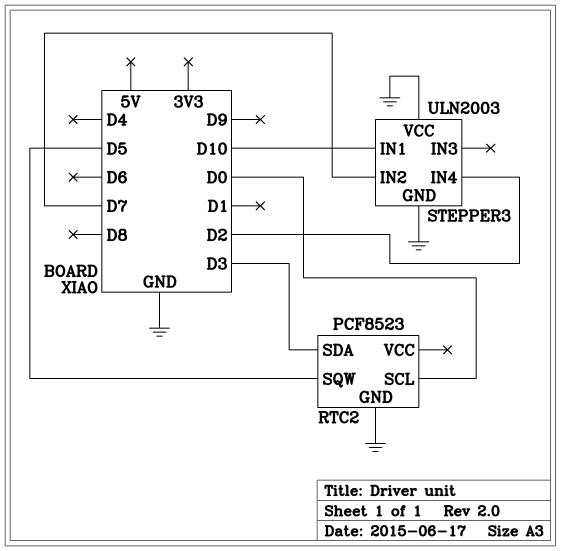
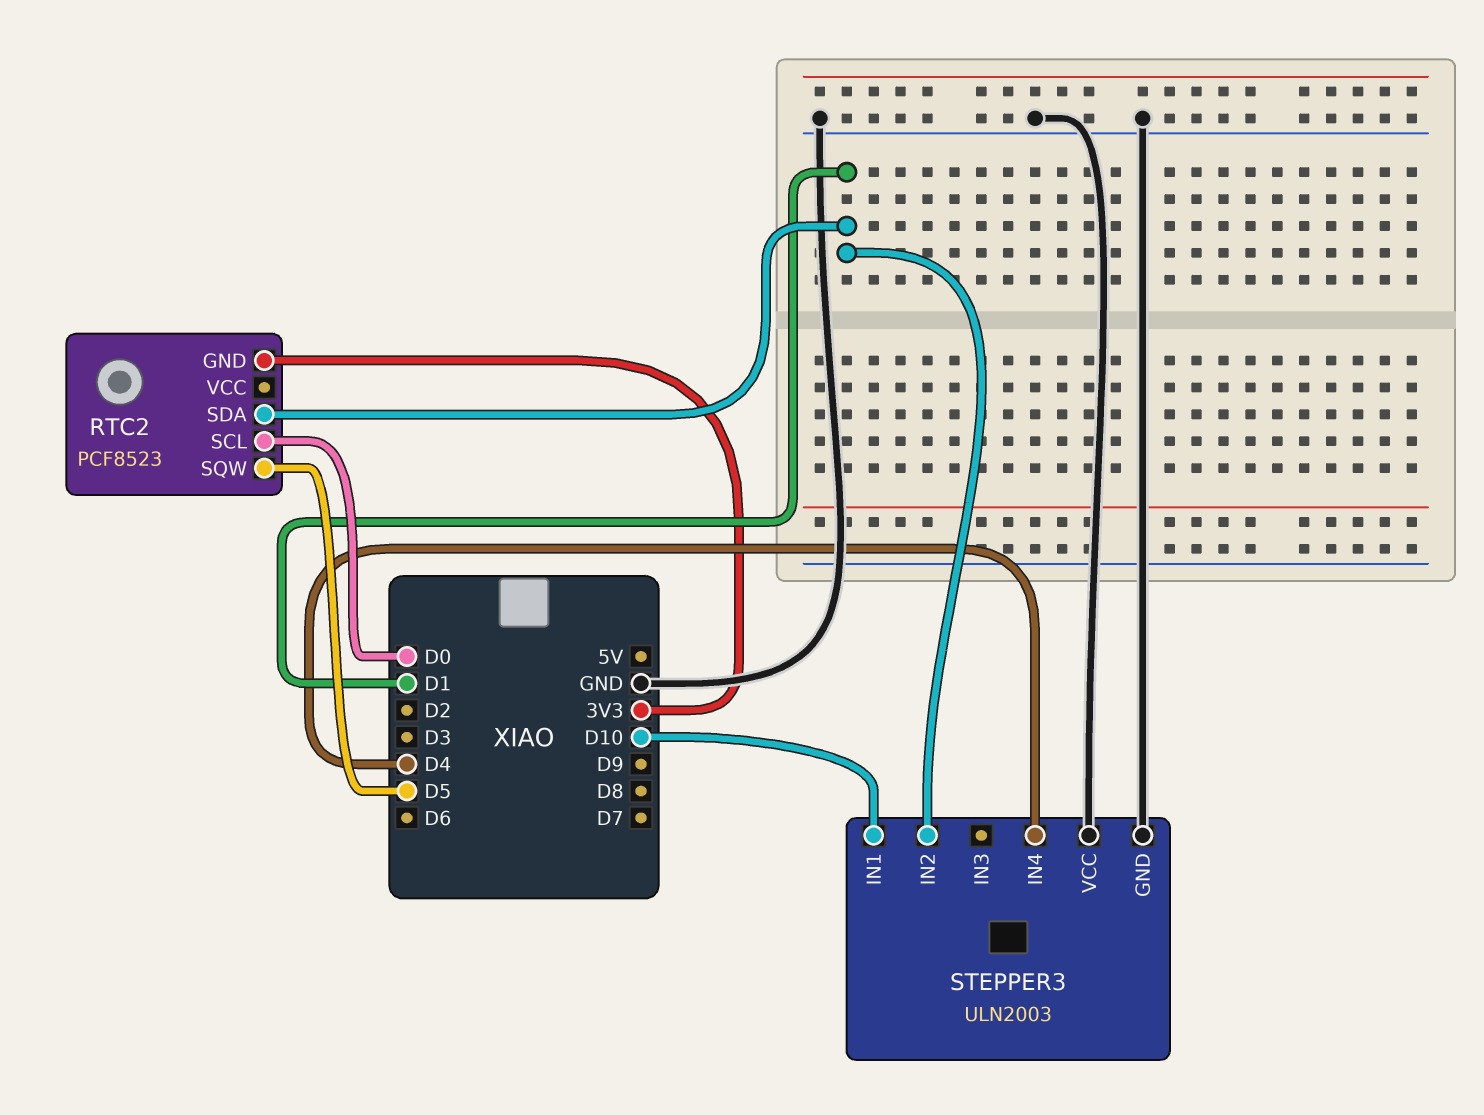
RTC2 pin GND: GND -> 3V3
RTC2 pin SDA: D3 -> D1
STEPPER3 pin IN2: D7 -> D1
STEPPER3 pin IN4: D2 -> D4

